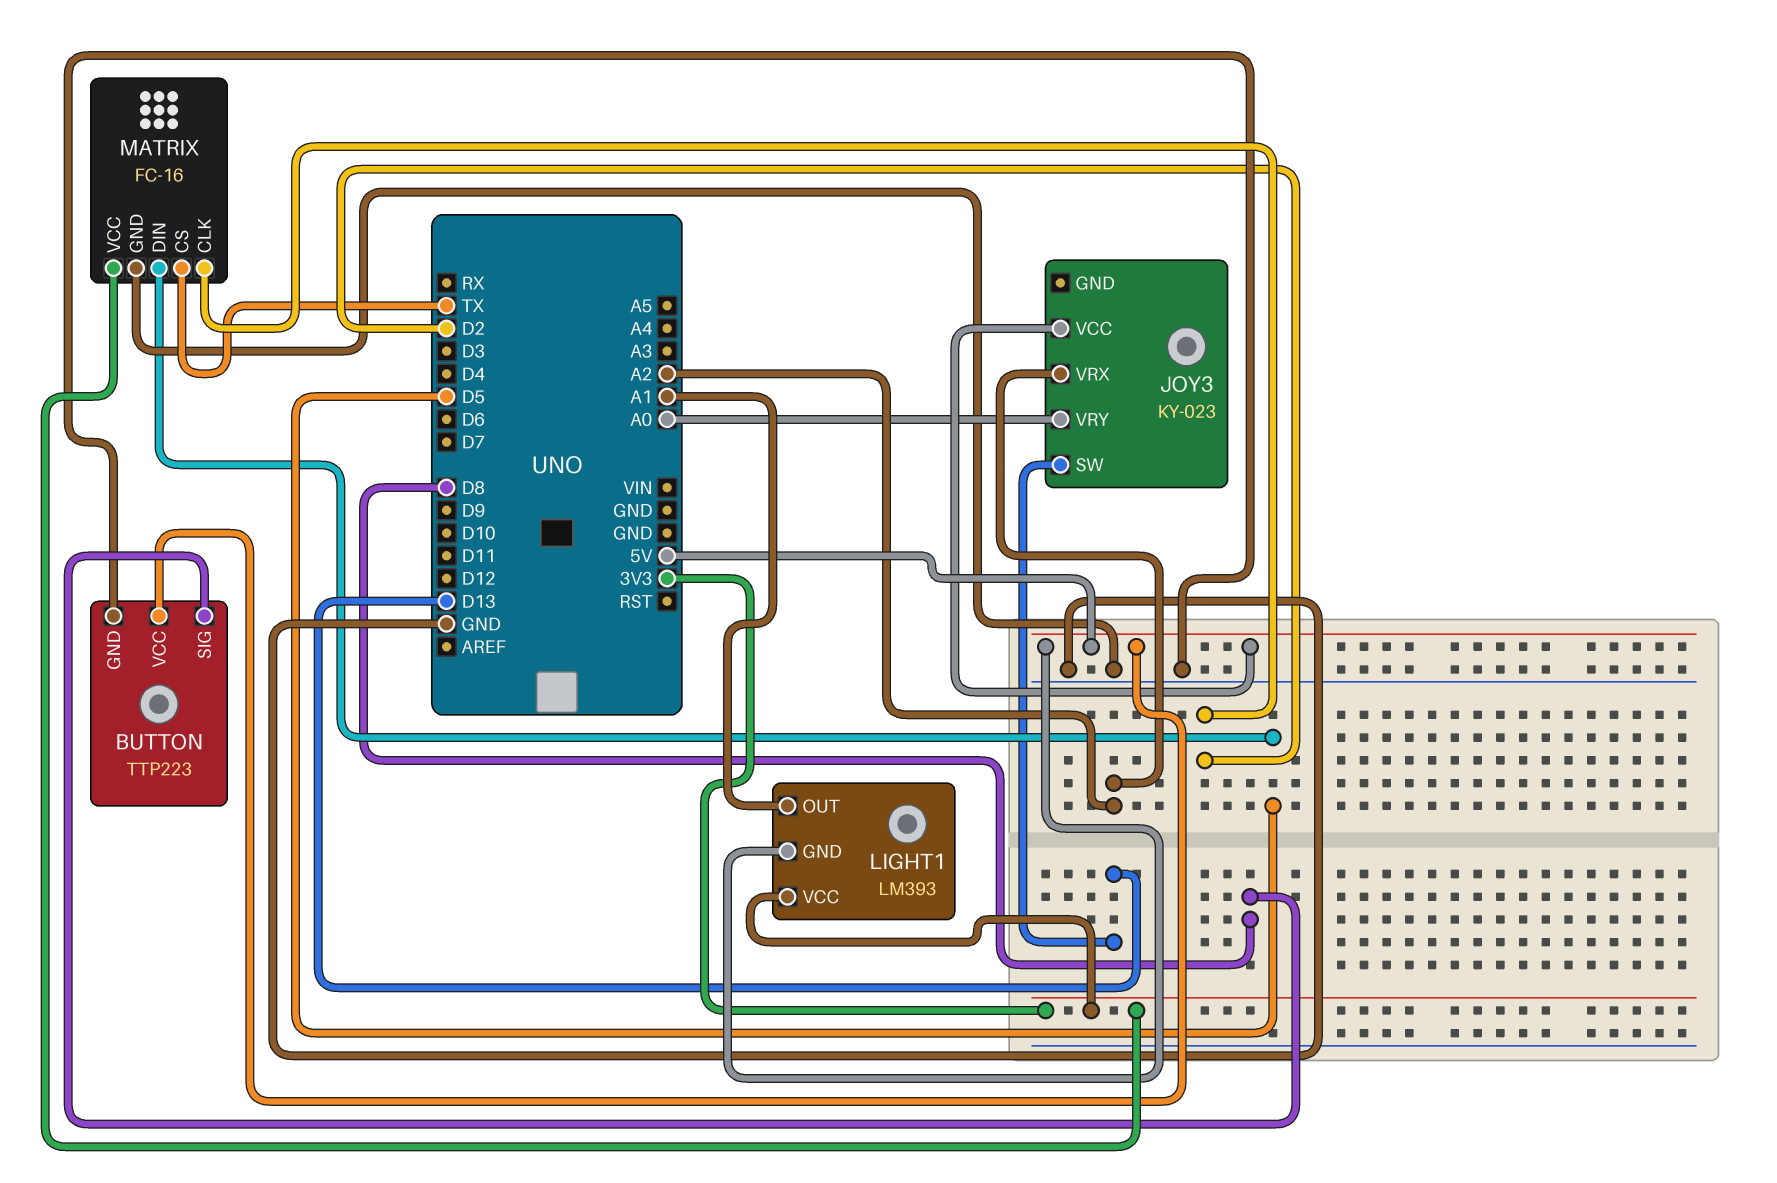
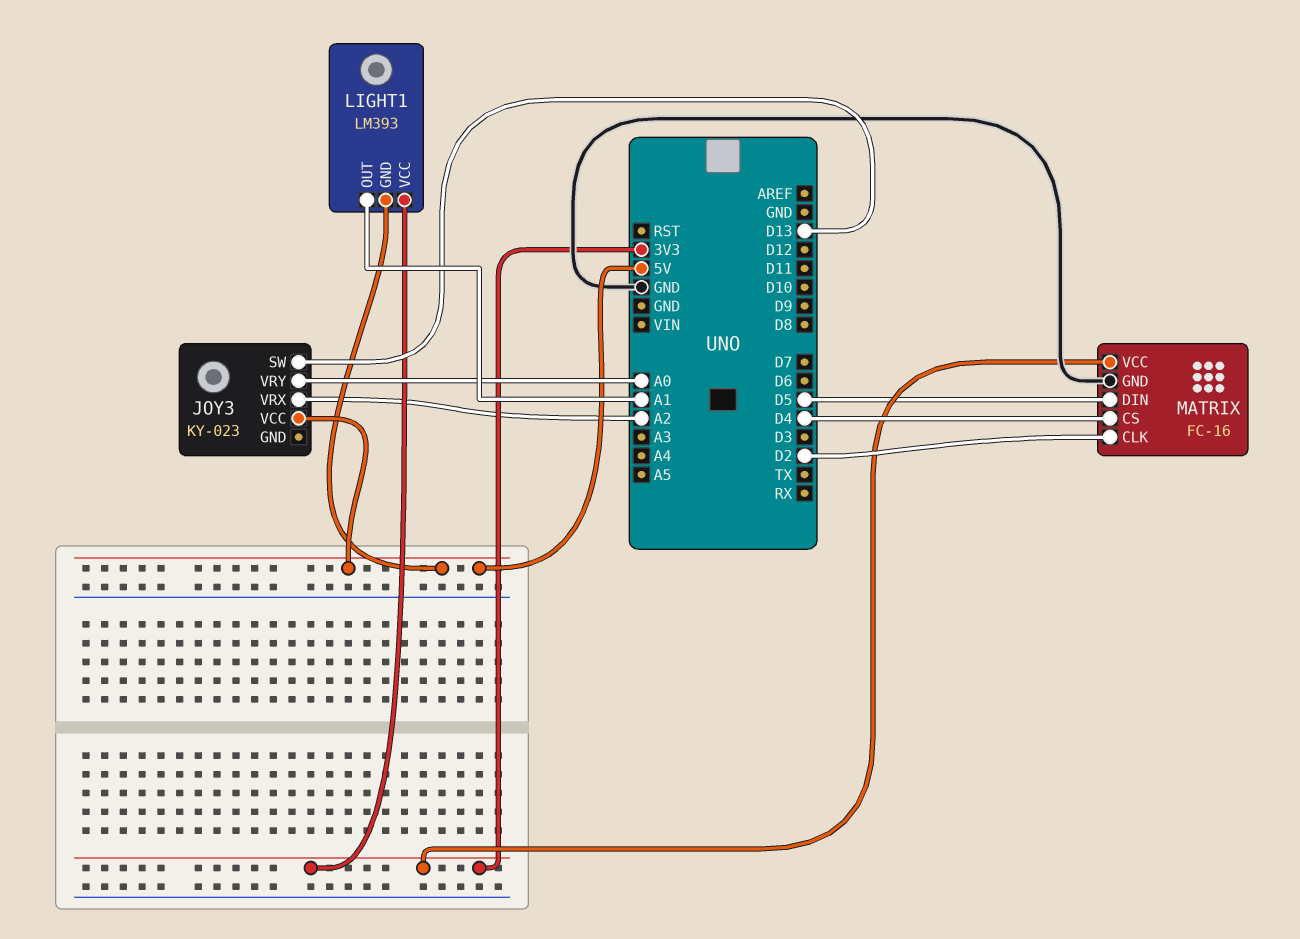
BUTTON: TTP223 -> none
BUTTON pin GND: GND -> none
BUTTON pin SIG: D8 -> none
BUTTON pin VCC: 5V -> none
MATRIX pin CS: TX -> D4

